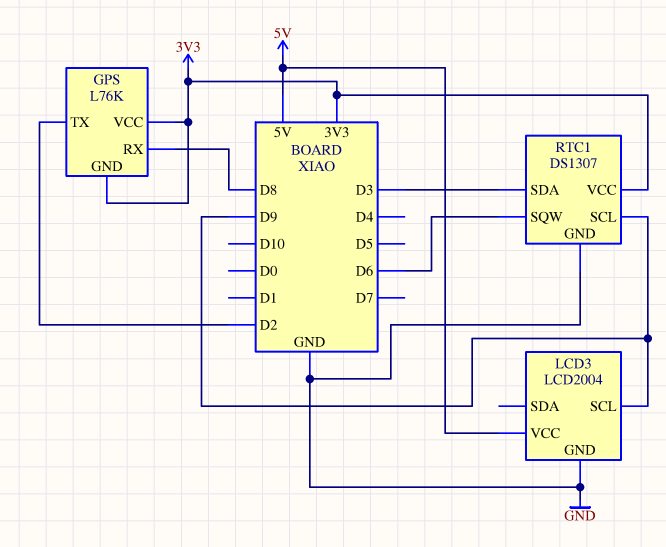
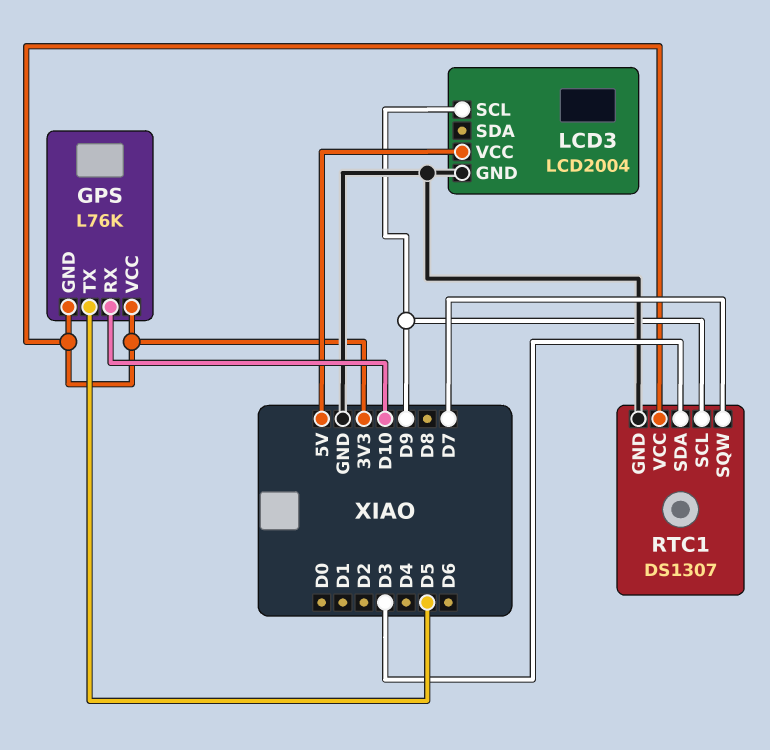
GPS pin RX: D8 -> D10
GPS pin TX: D2 -> D5
RTC1 pin SQW: D6 -> D7

